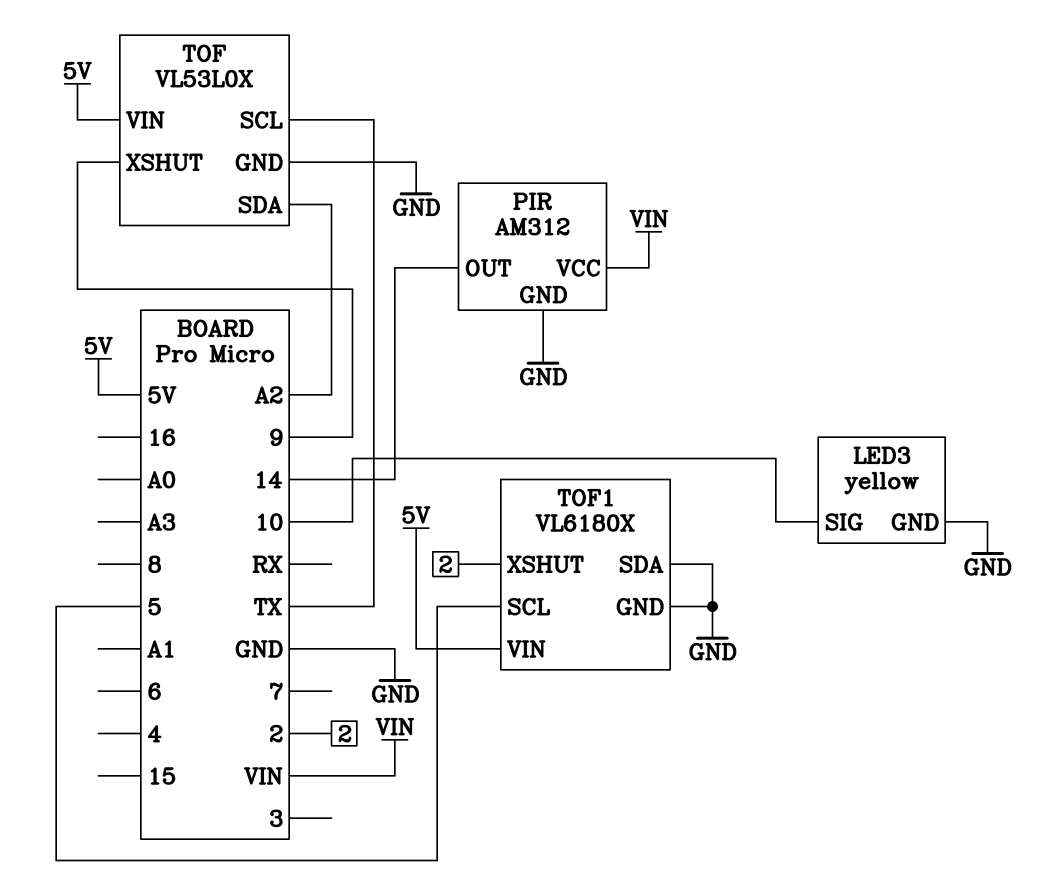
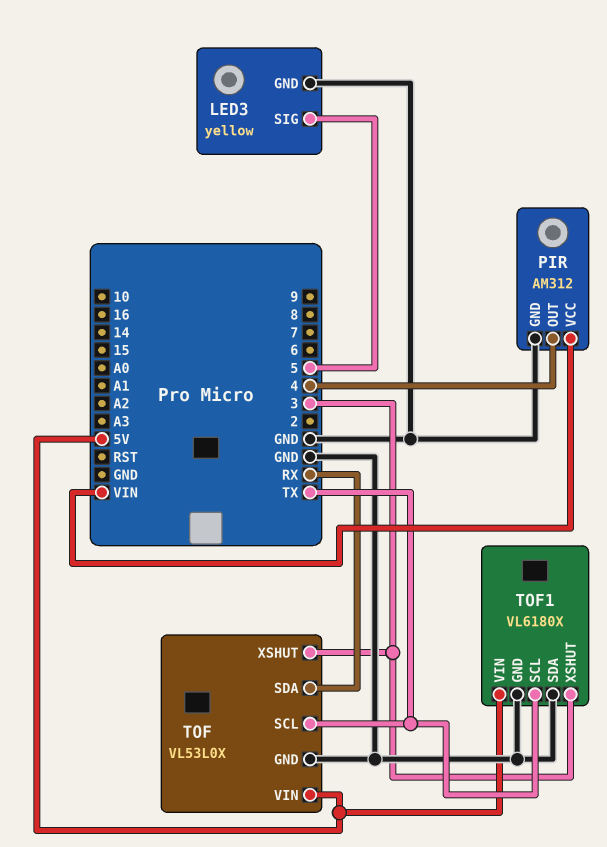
LED3 pin SIG: 10 -> 5
PIR pin OUT: 14 -> 4
TOF pin SDA: A2 -> RX
TOF pin XSHUT: 9 -> 3
TOF1 pin SCL: 5 -> TX
TOF1 pin XSHUT: 2 -> 3

